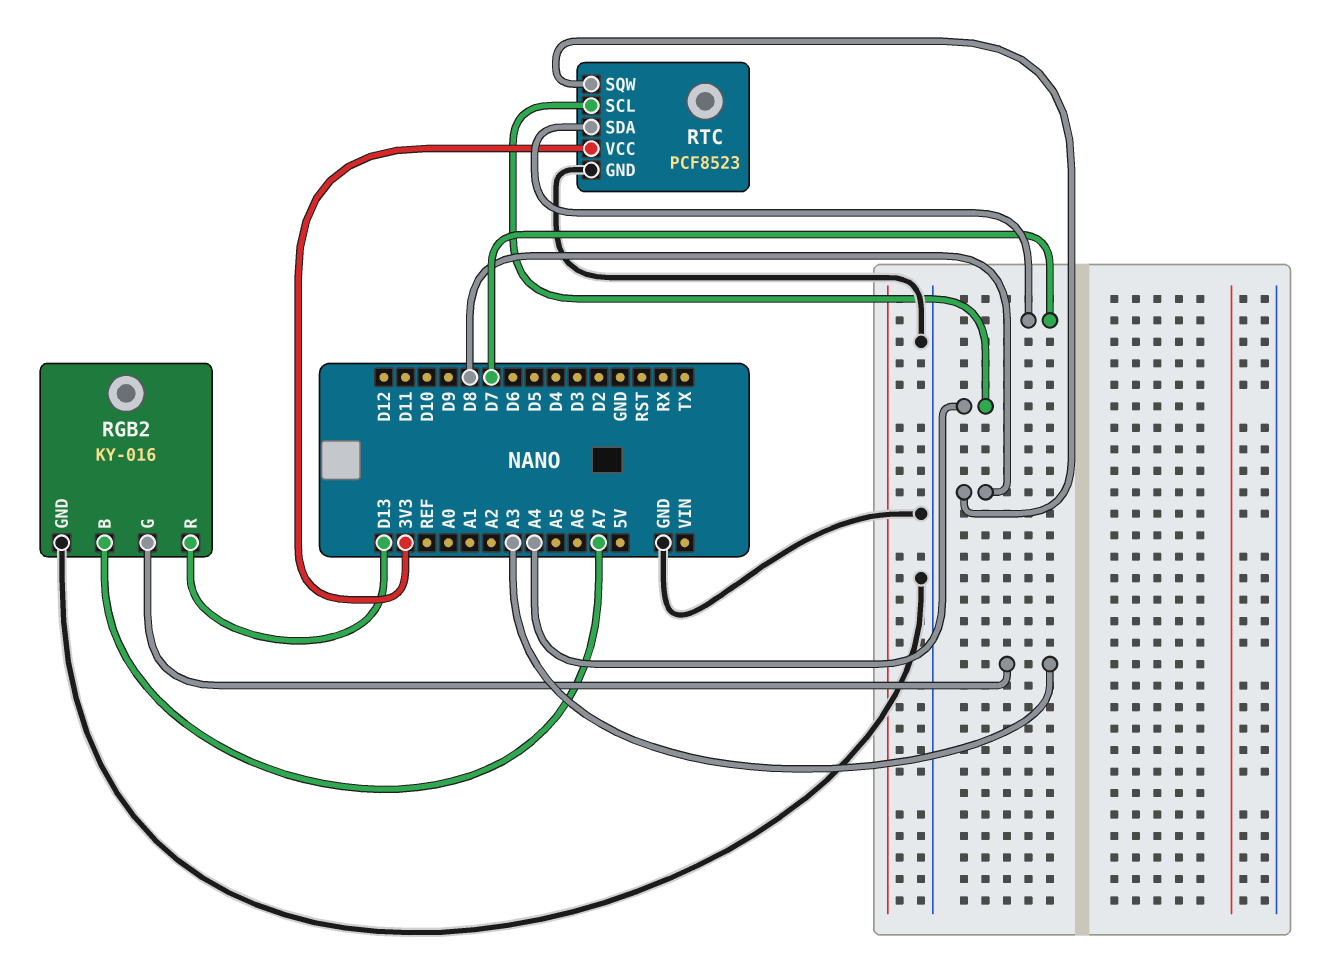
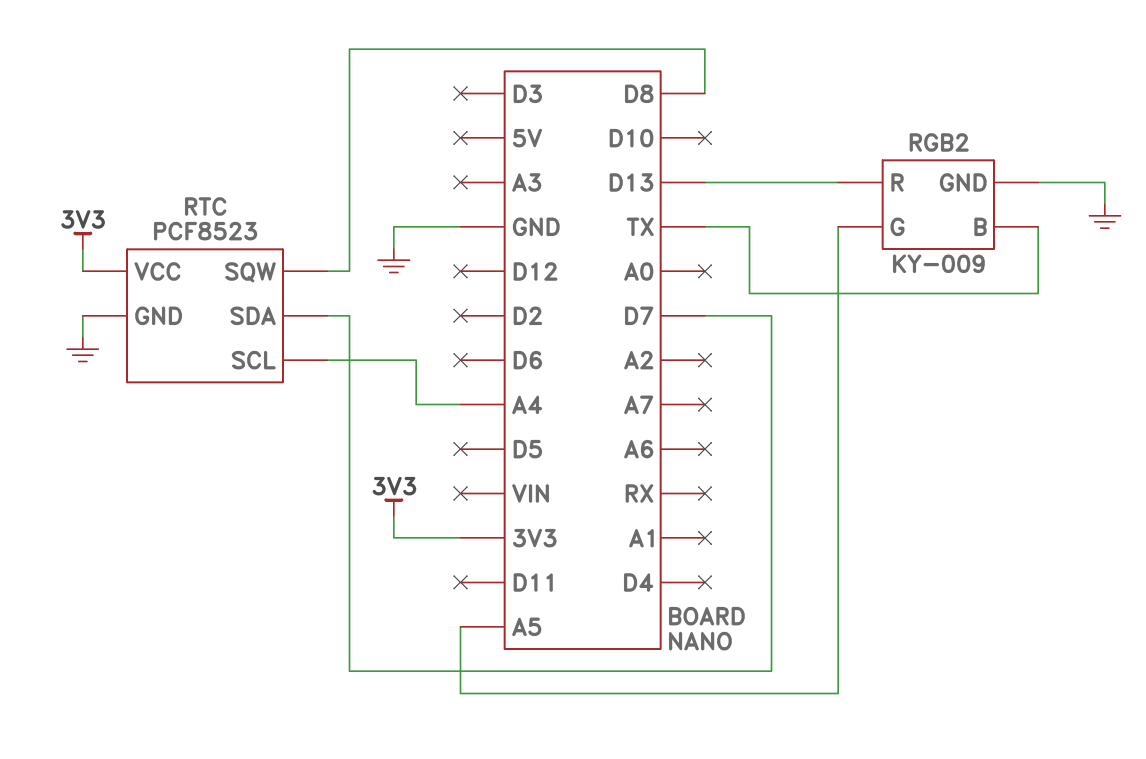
RGB2: KY-016 -> KY-009
RGB2 pin B: A7 -> TX
RGB2 pin G: A3 -> A5

